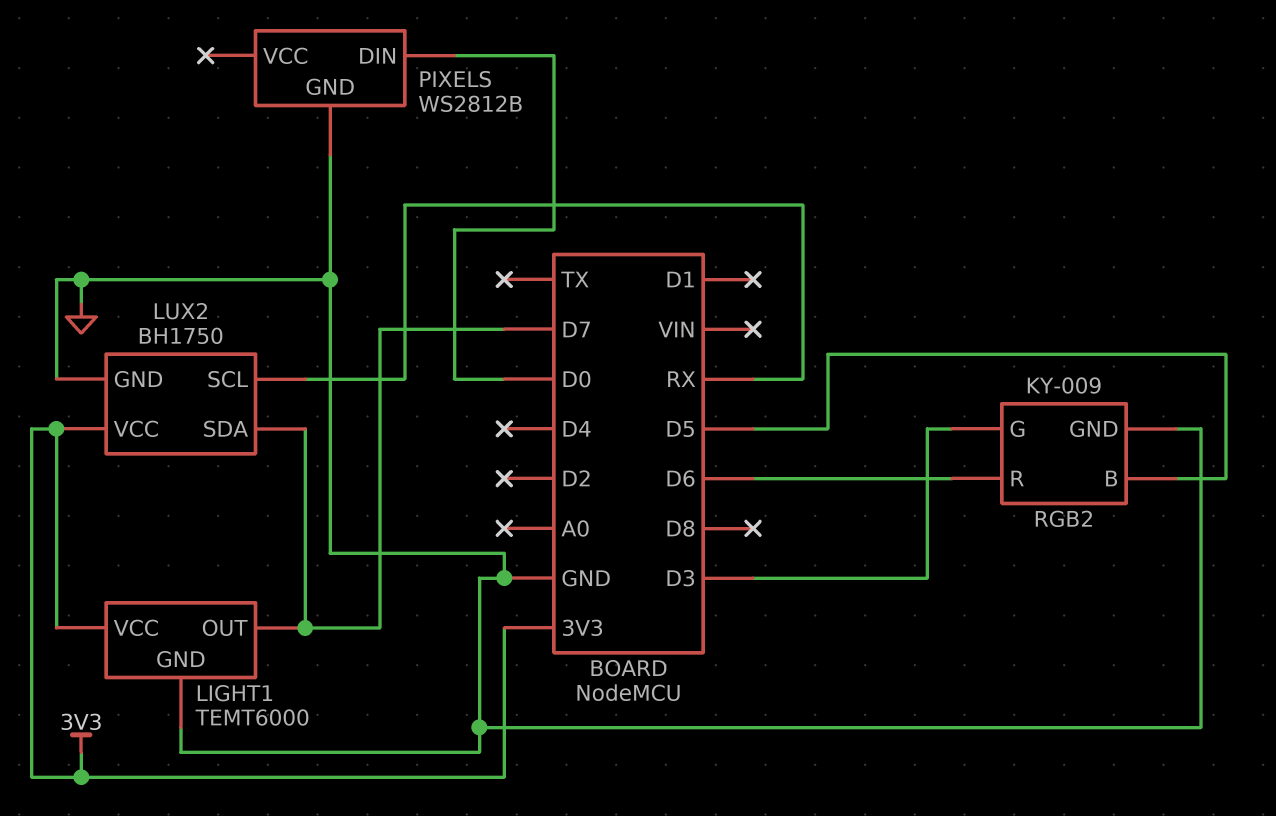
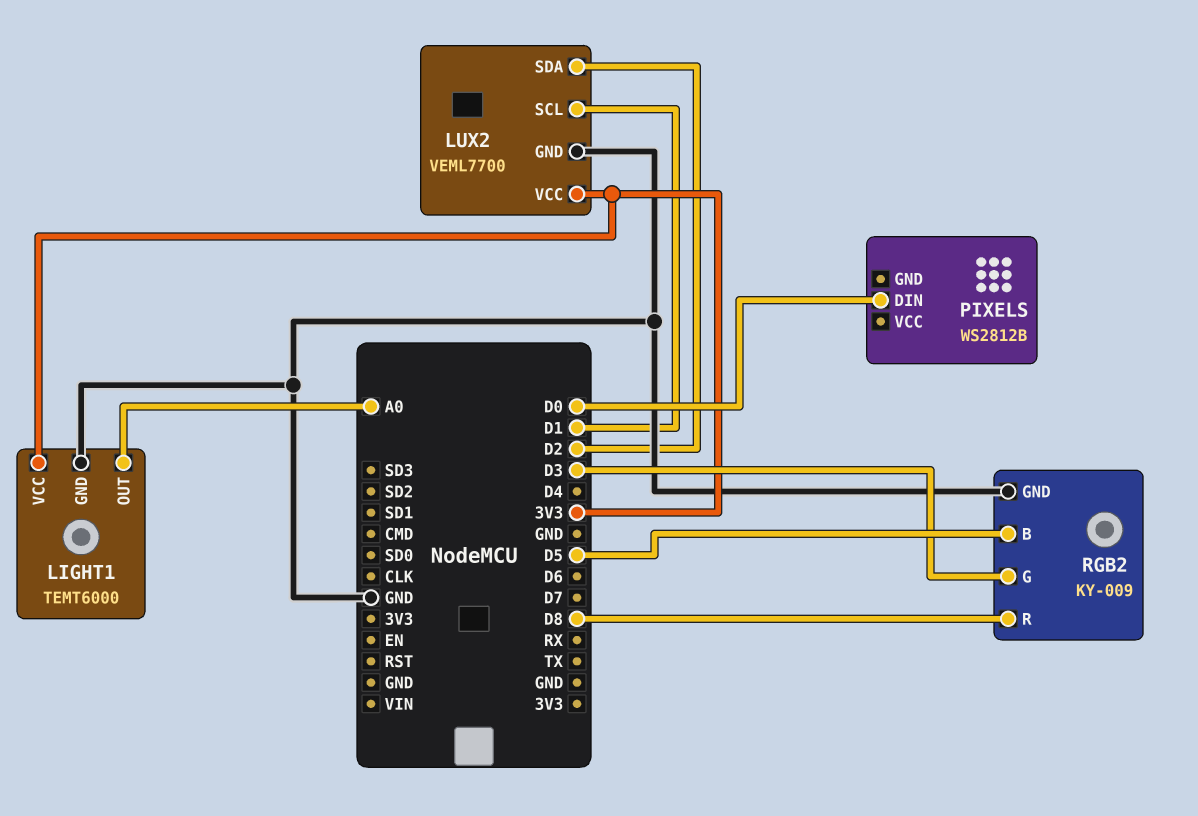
LIGHT1 pin OUT: D7 -> A0
LUX2: BH1750 -> VEML7700
LUX2 pin SCL: RX -> D1
LUX2 pin SDA: D7 -> D2
PIXELS pin GND: GND -> none
RGB2 pin R: D6 -> D8

